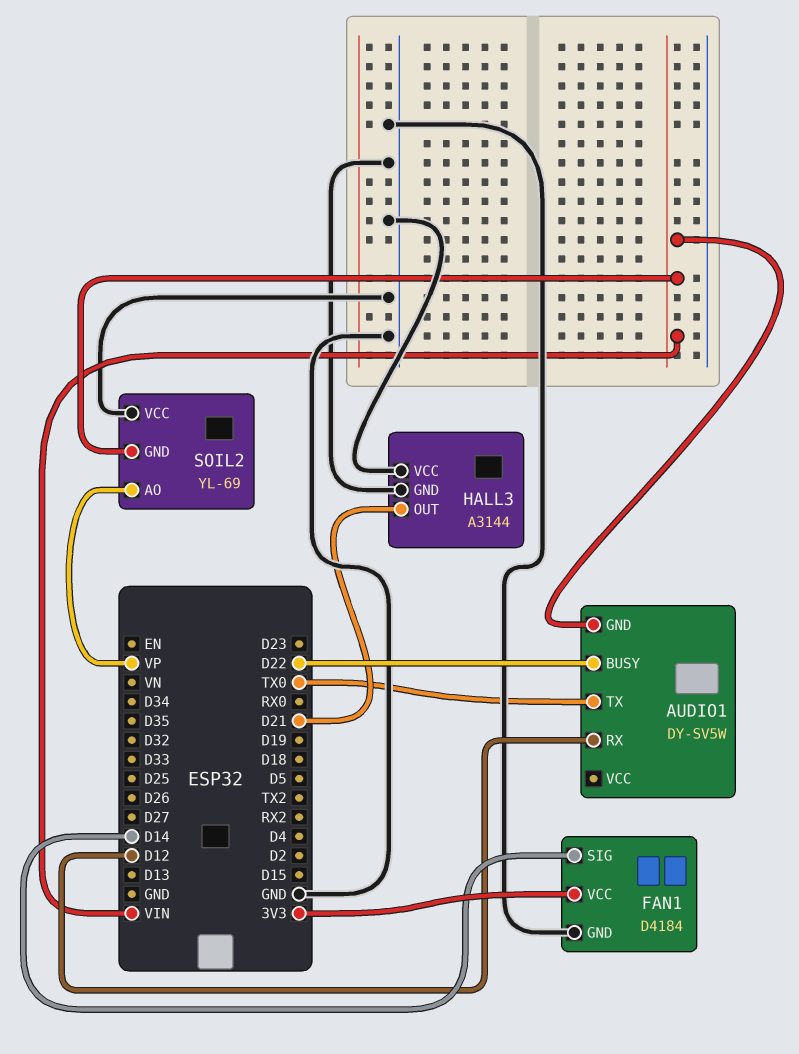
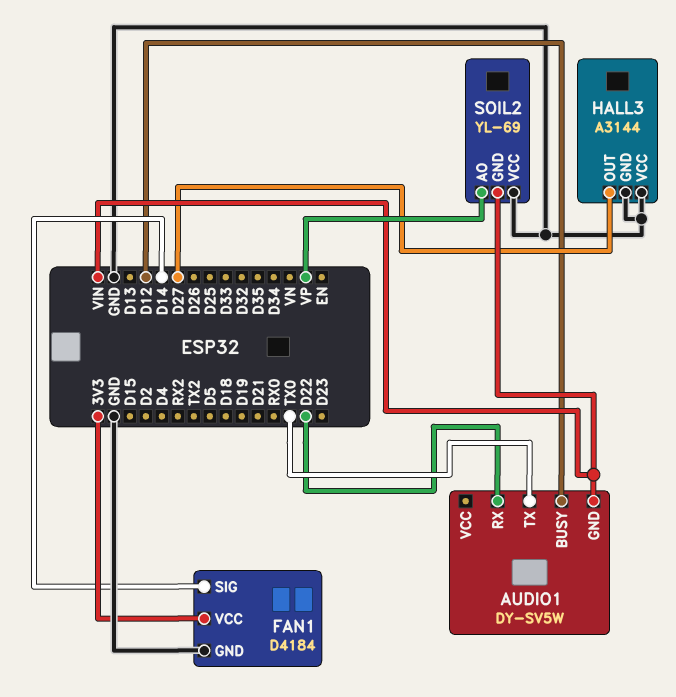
AUDIO1 pin BUSY: D22 -> D12
AUDIO1 pin RX: D12 -> D22
HALL3 pin OUT: D21 -> D27

